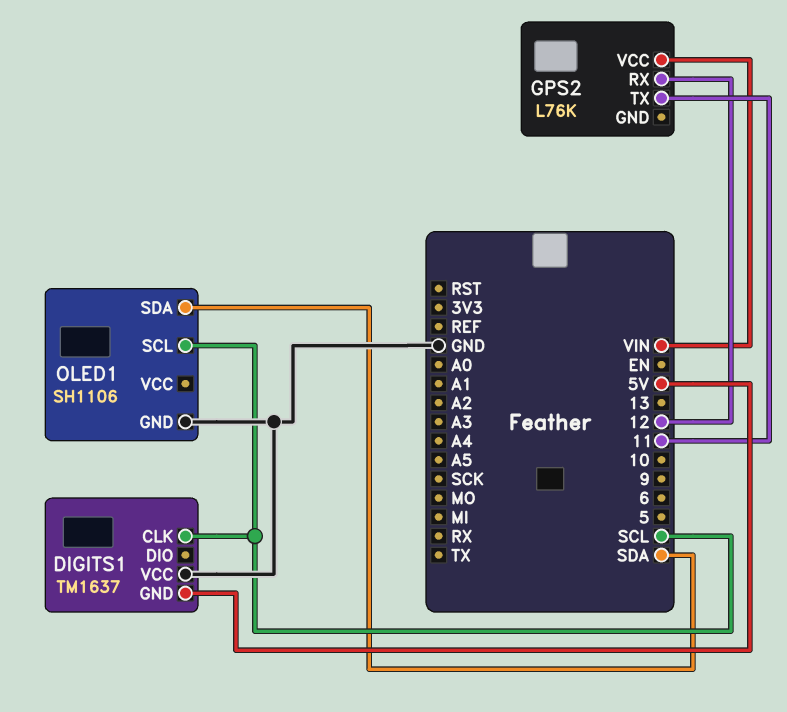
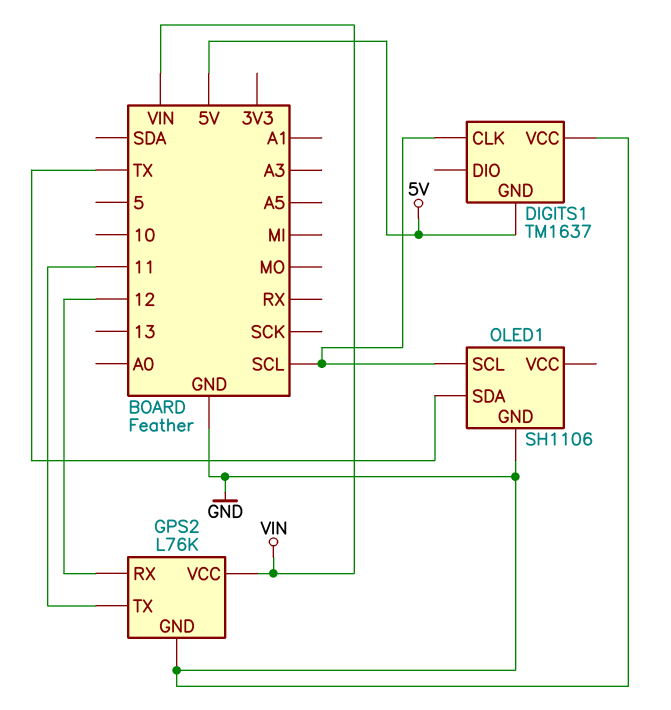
GPS2 pin GND: none -> GND
OLED1 pin SDA: SDA -> TX

